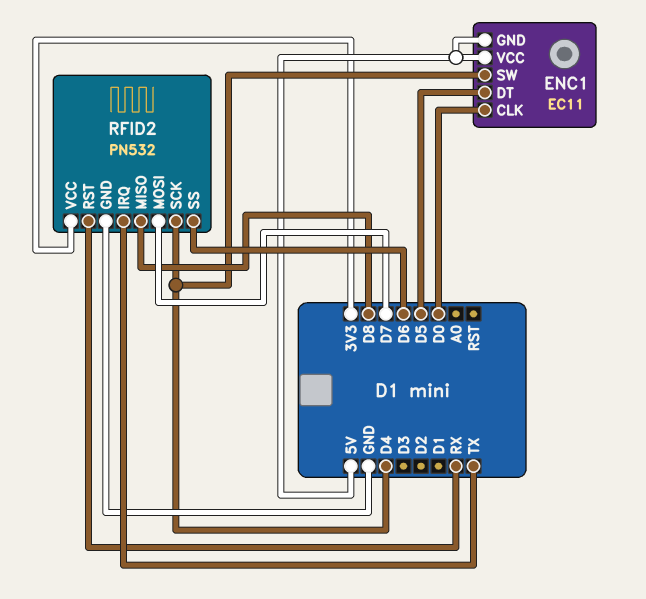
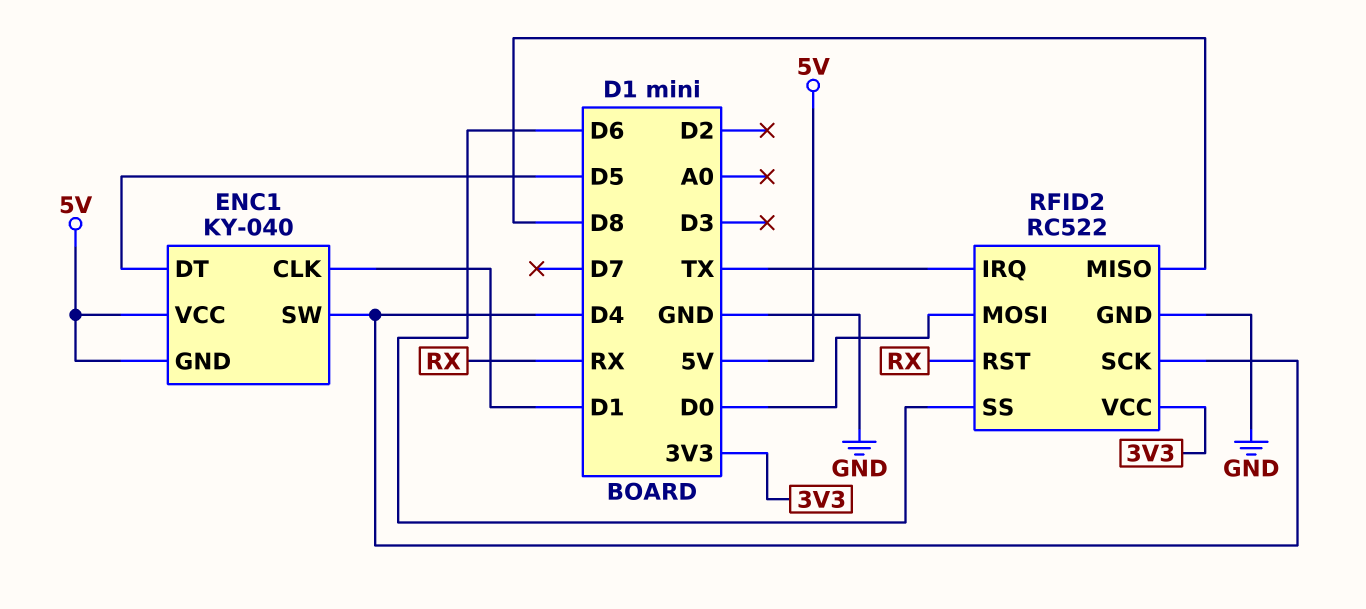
ENC1: EC11 -> KY-040
ENC1 pin CLK: D0 -> D1
RFID2: PN532 -> RC522
RFID2 pin MOSI: D7 -> D0

